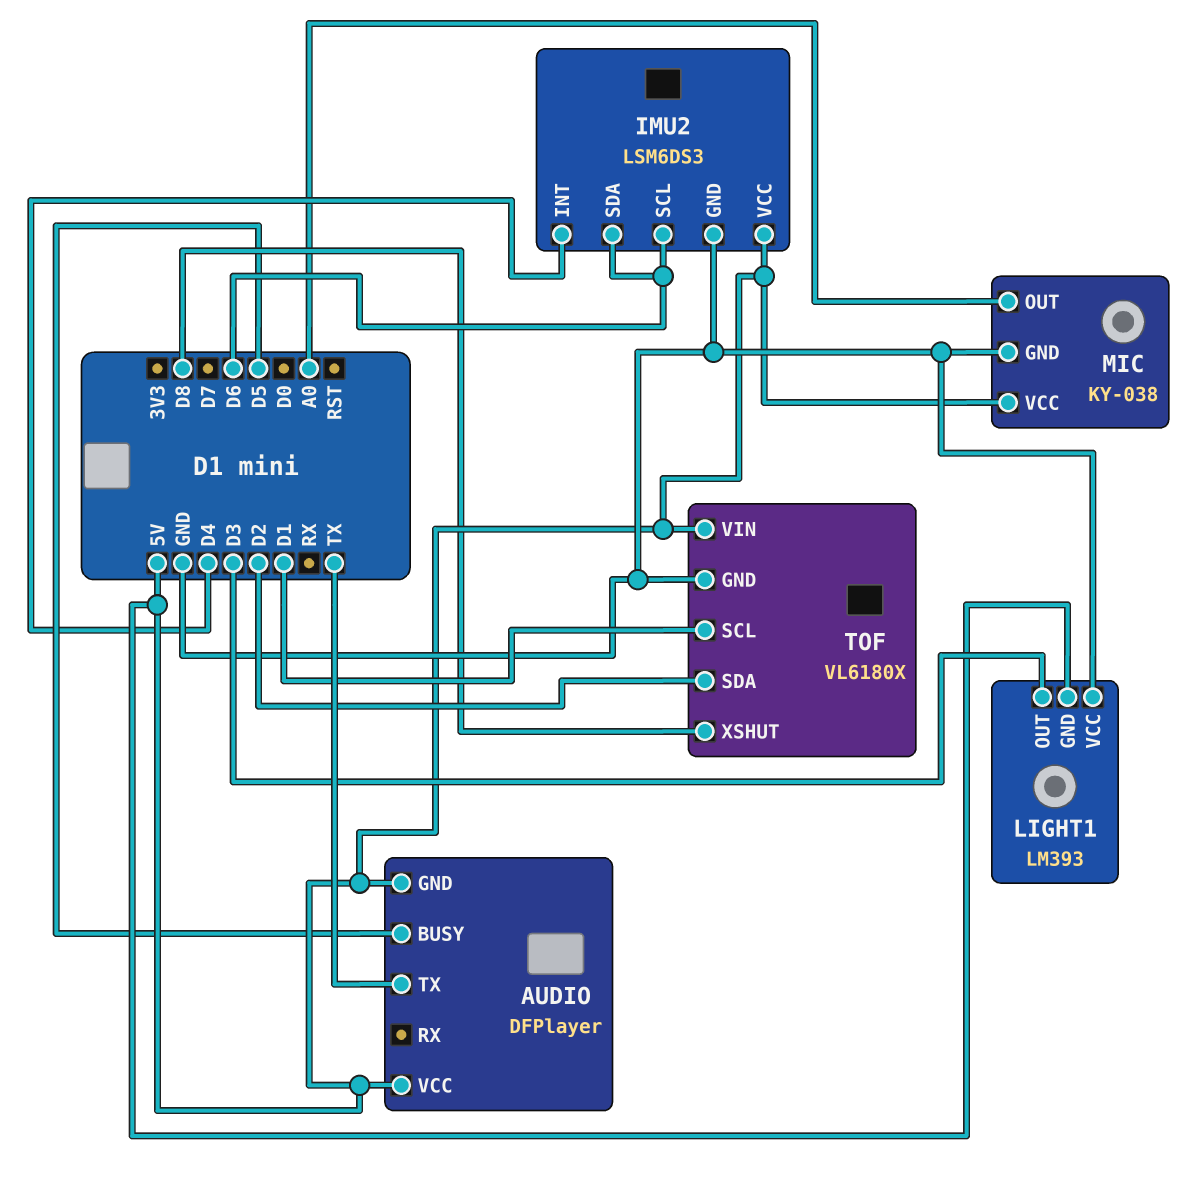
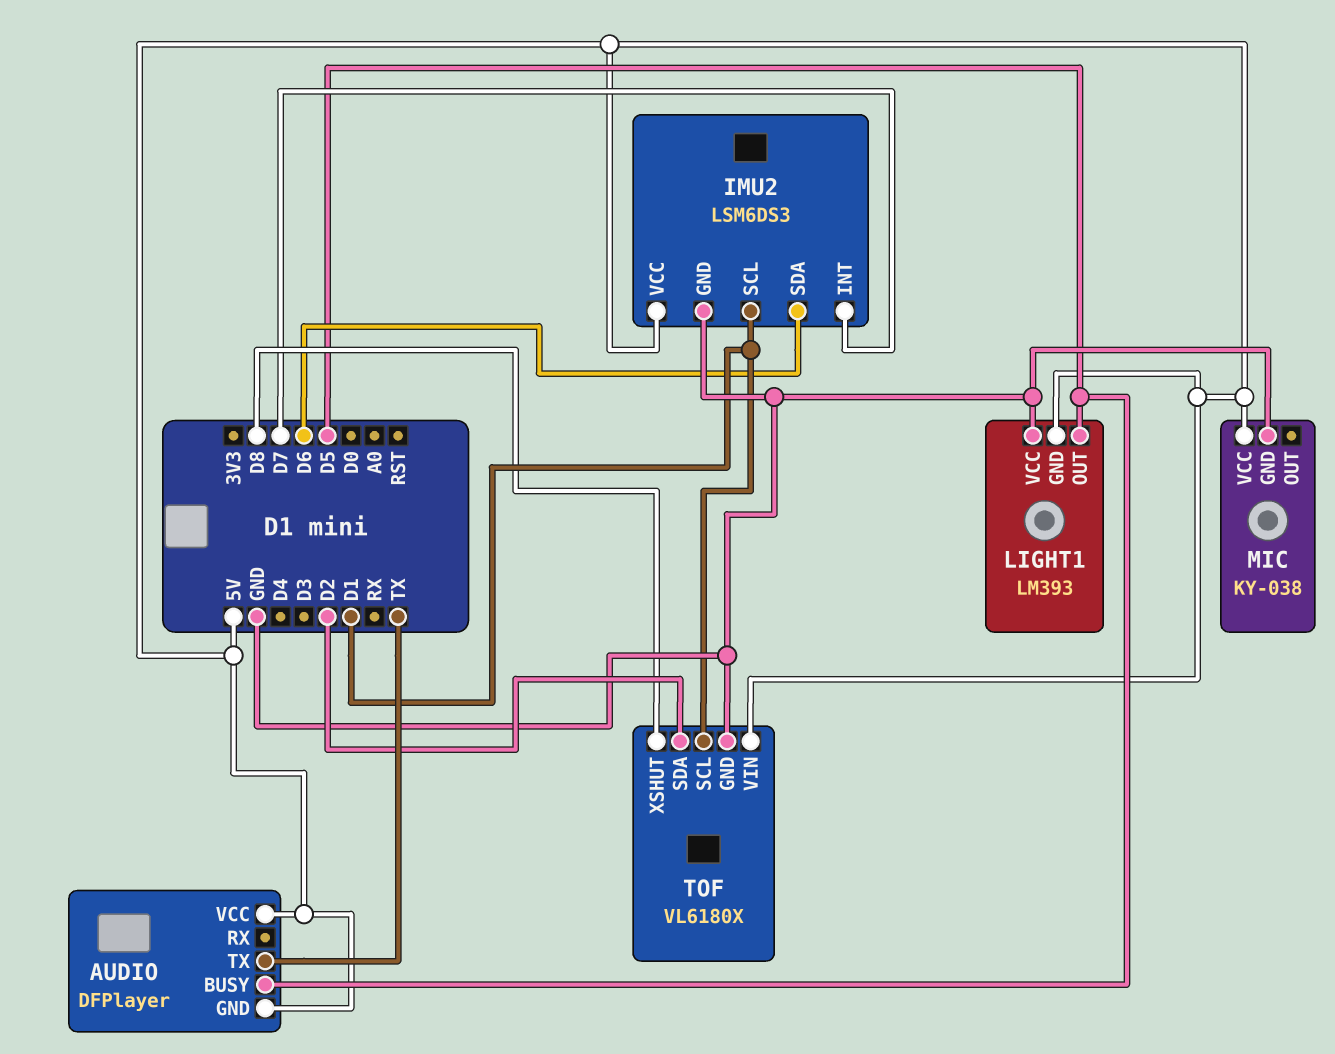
IMU2 pin INT: D4 -> D7
IMU2 pin SCL: D6 -> D1
LIGHT1 pin OUT: D3 -> D5
MIC pin OUT: A0 -> none

